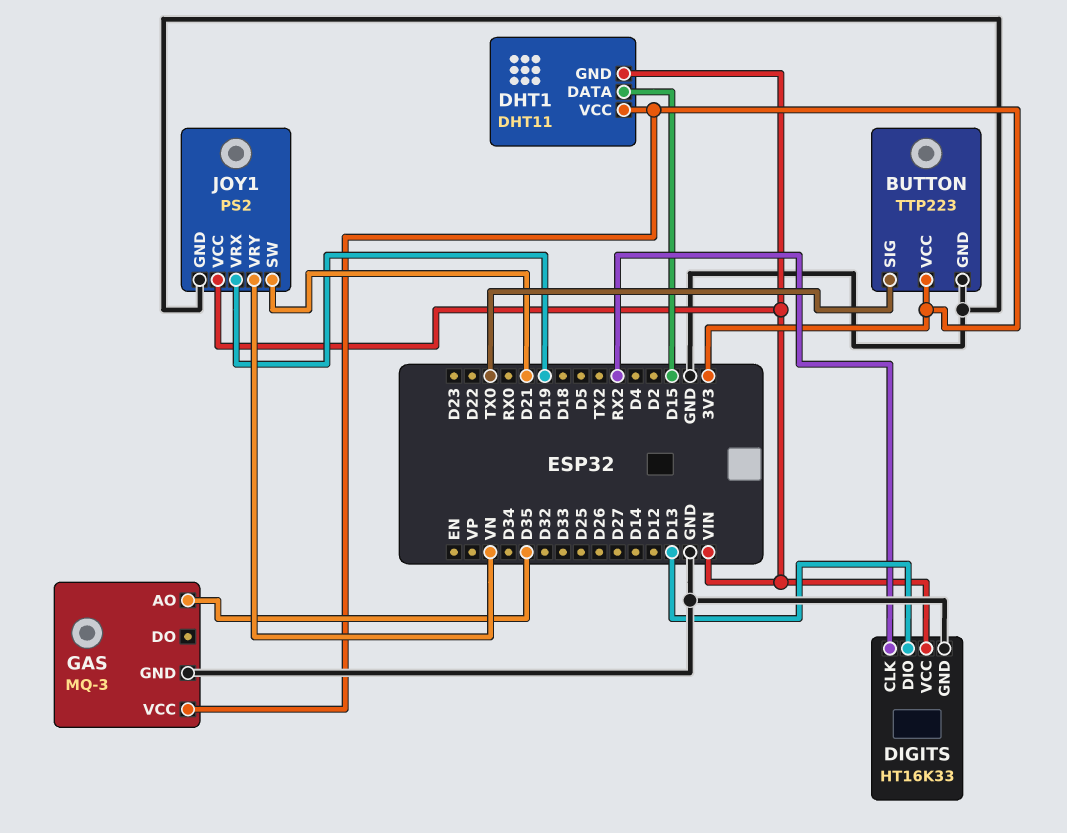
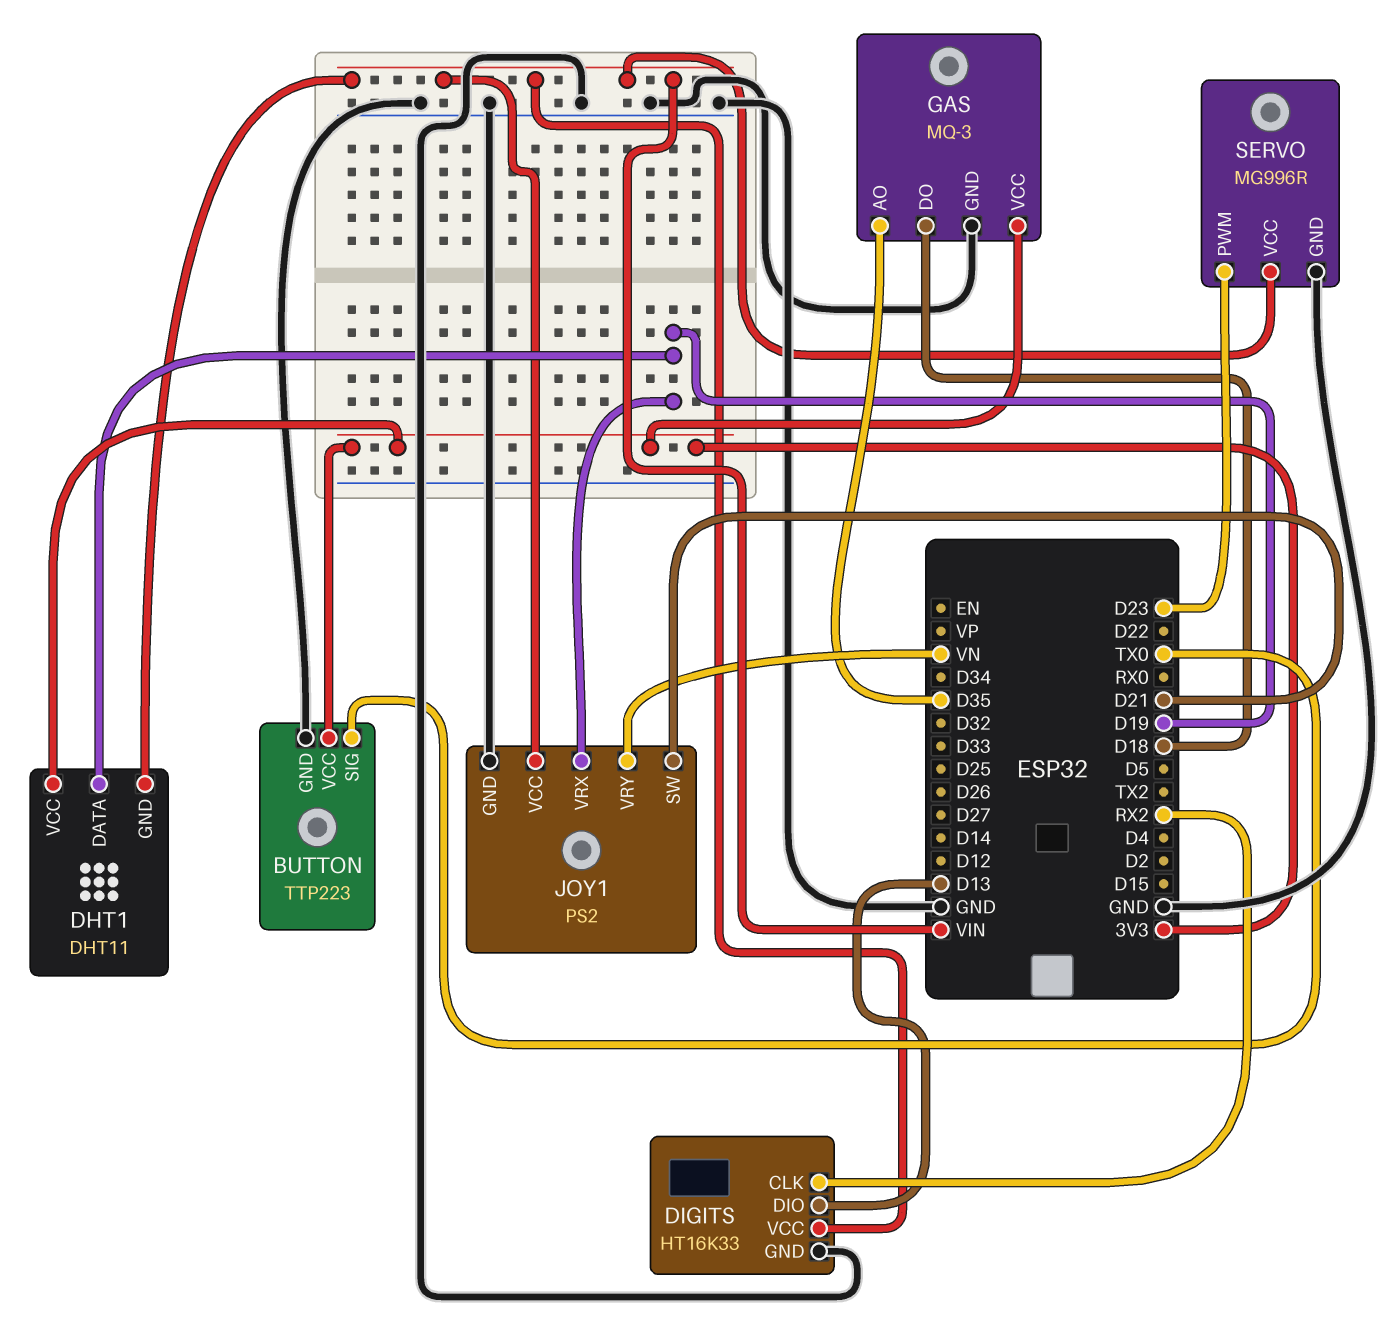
DHT1 pin DATA: D15 -> D19
GAS pin DO: none -> D18
SERVO: none -> MG996R
SERVO pin GND: none -> GND
SERVO pin PWM: none -> D23
SERVO pin VCC: none -> VIN

